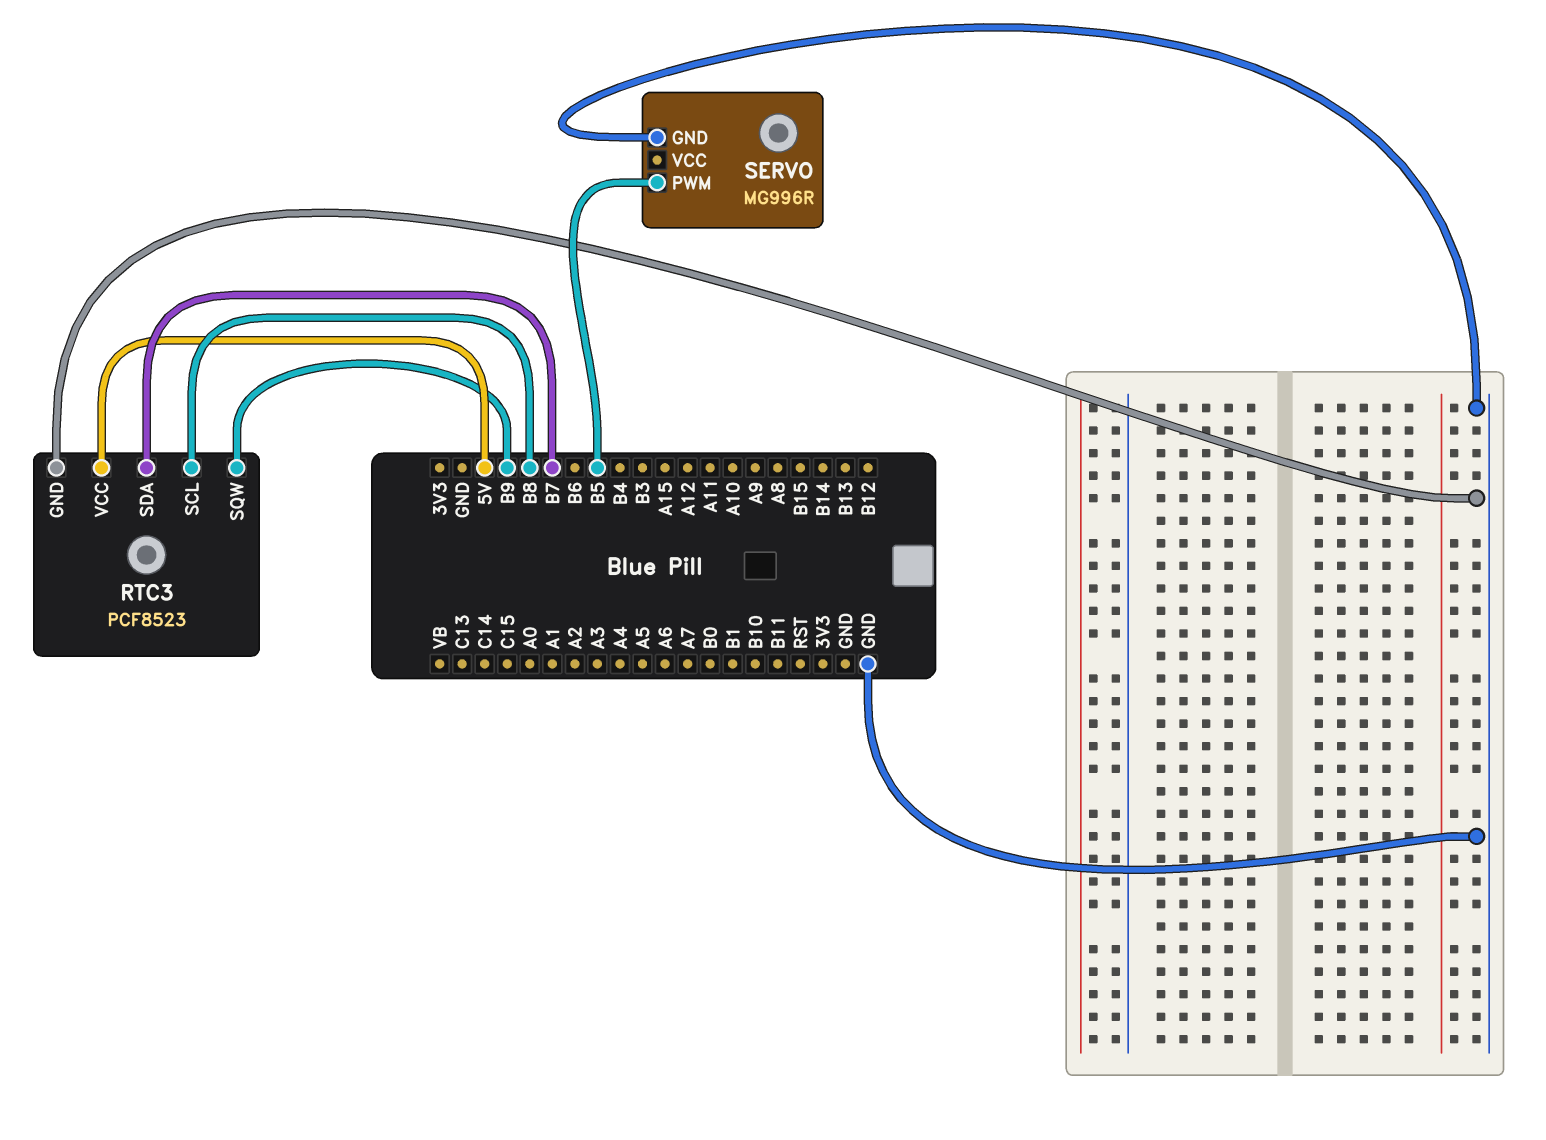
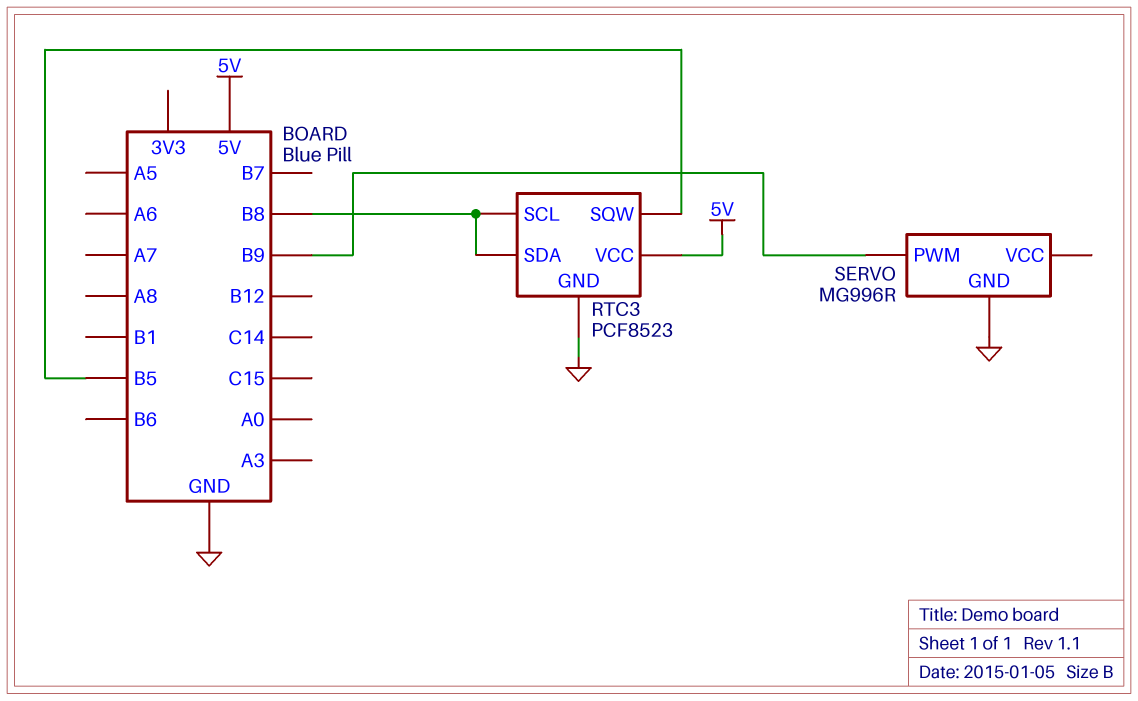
RTC3 pin SDA: B7 -> B8
RTC3 pin SQW: B9 -> B5
SERVO pin PWM: B5 -> B9

